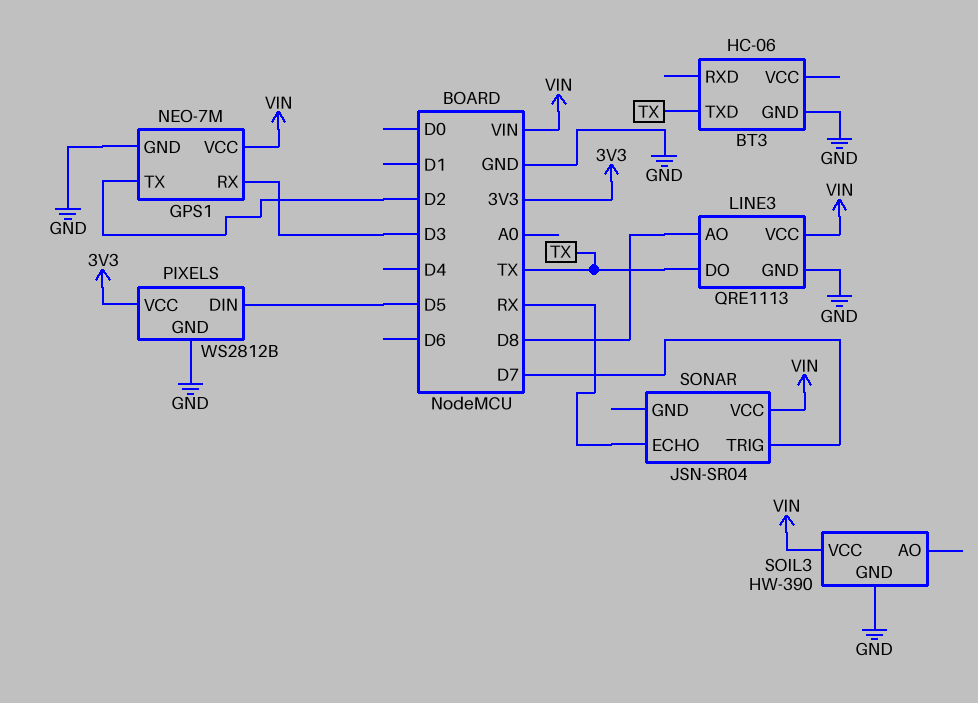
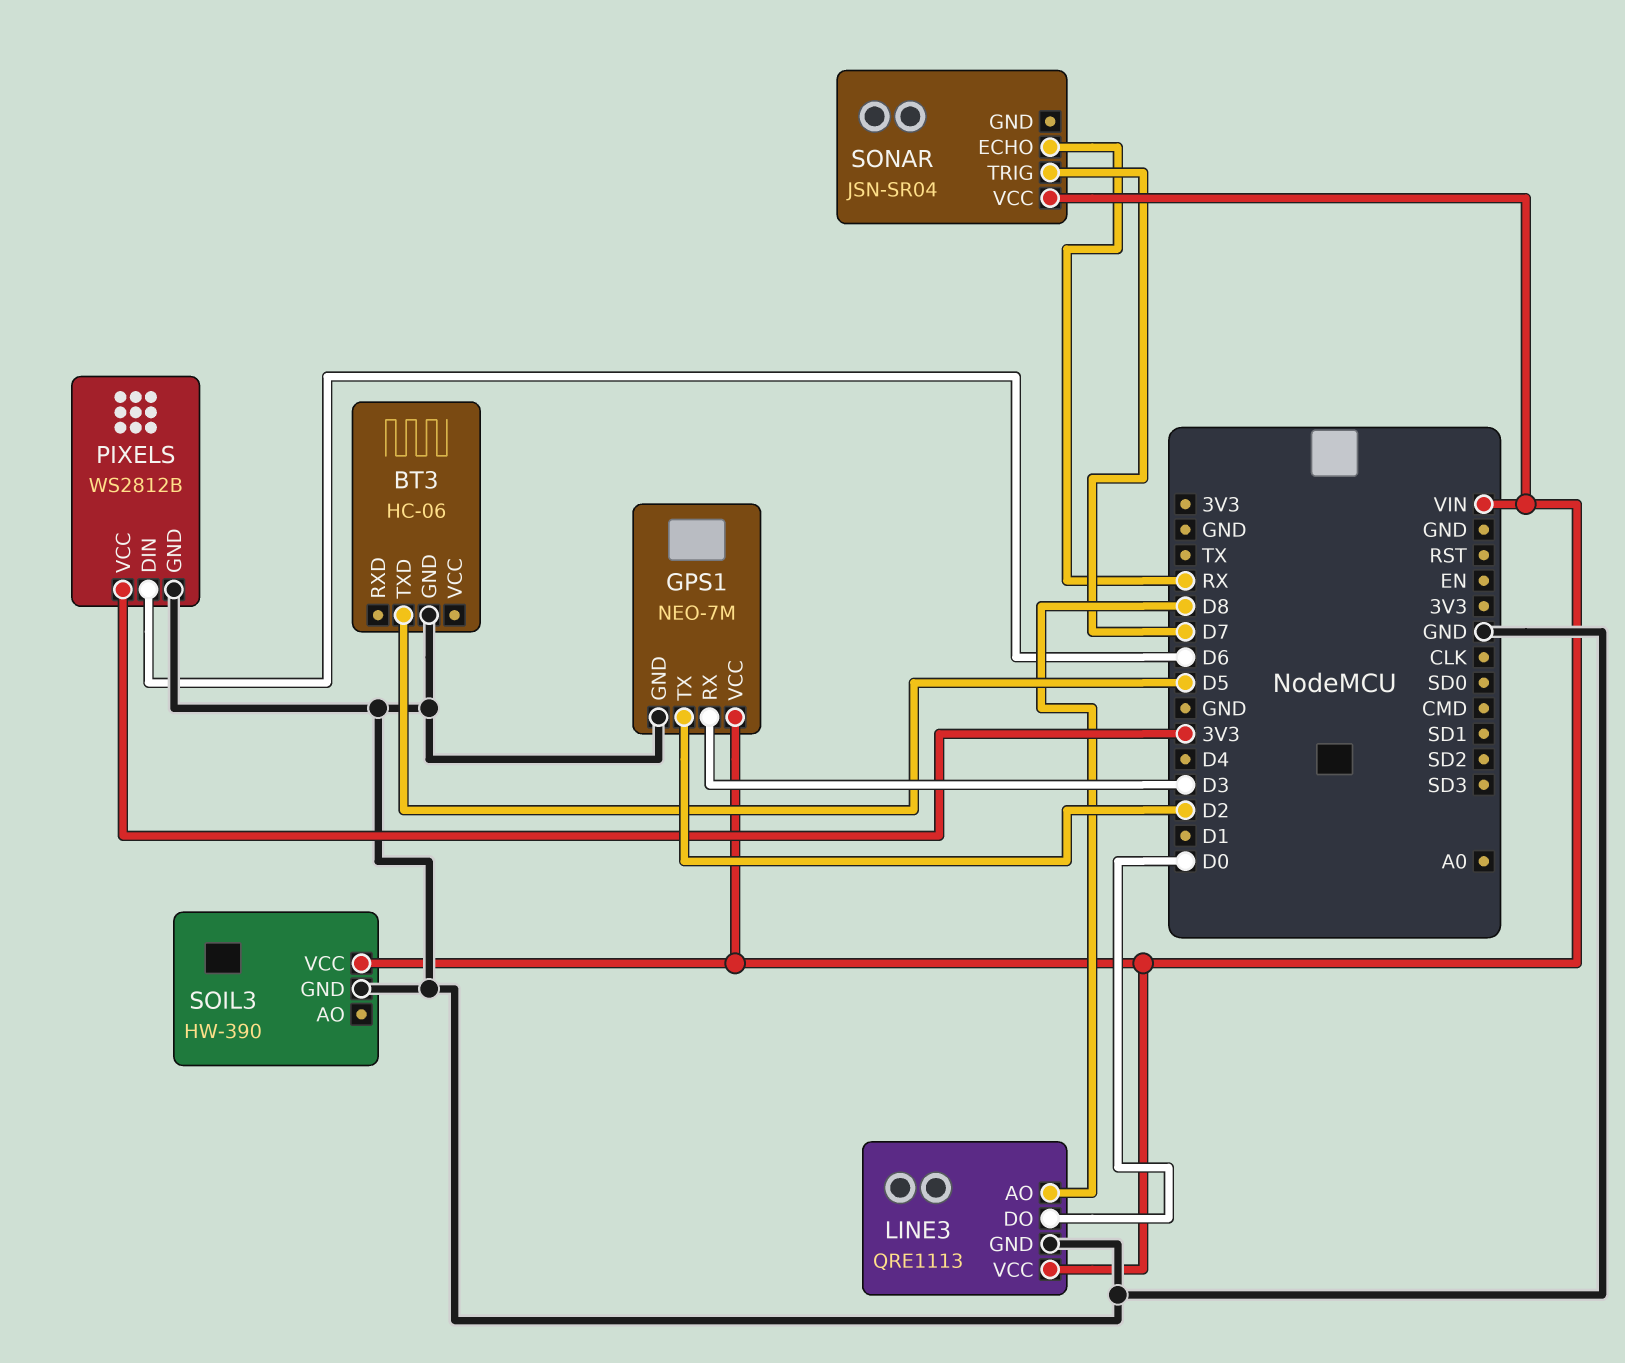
BT3 pin TXD: TX -> D5
LINE3 pin DO: TX -> D0
PIXELS pin DIN: D5 -> D6

